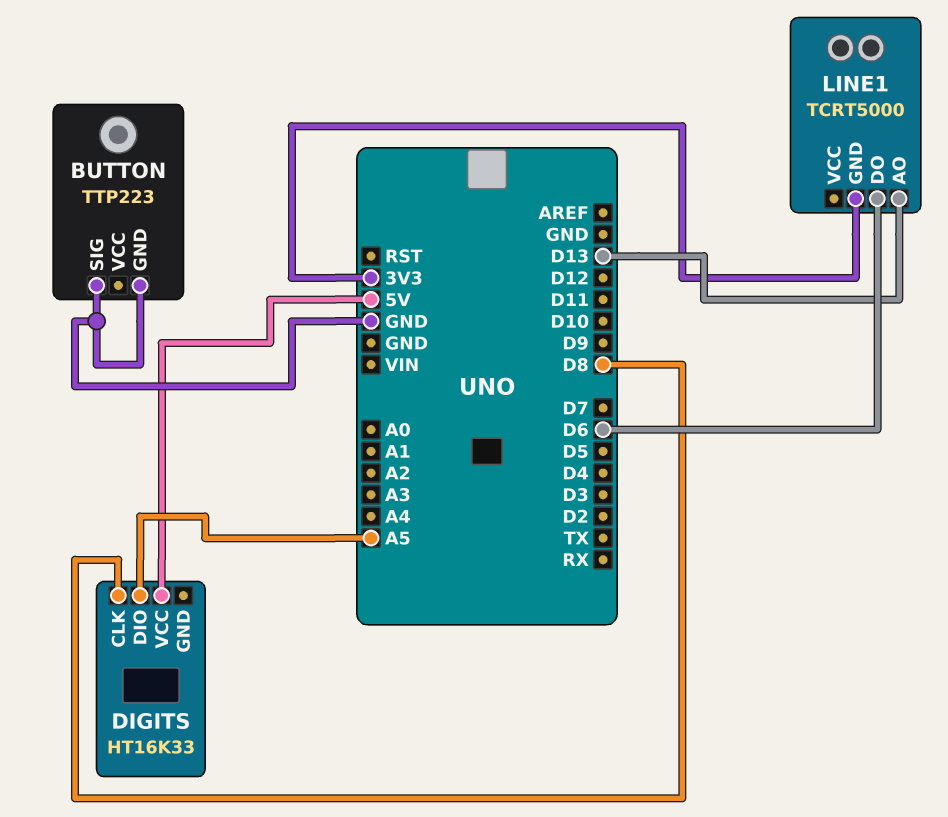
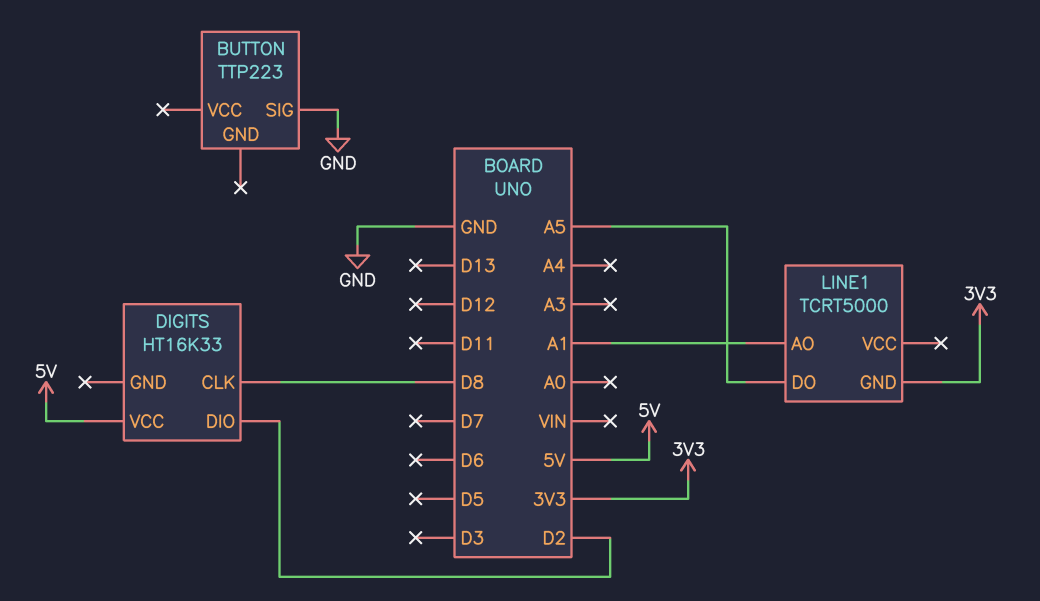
BUTTON pin GND: GND -> none
DIGITS pin DIO: A5 -> D2
LINE1 pin AO: D13 -> A1
LINE1 pin DO: D6 -> A5

